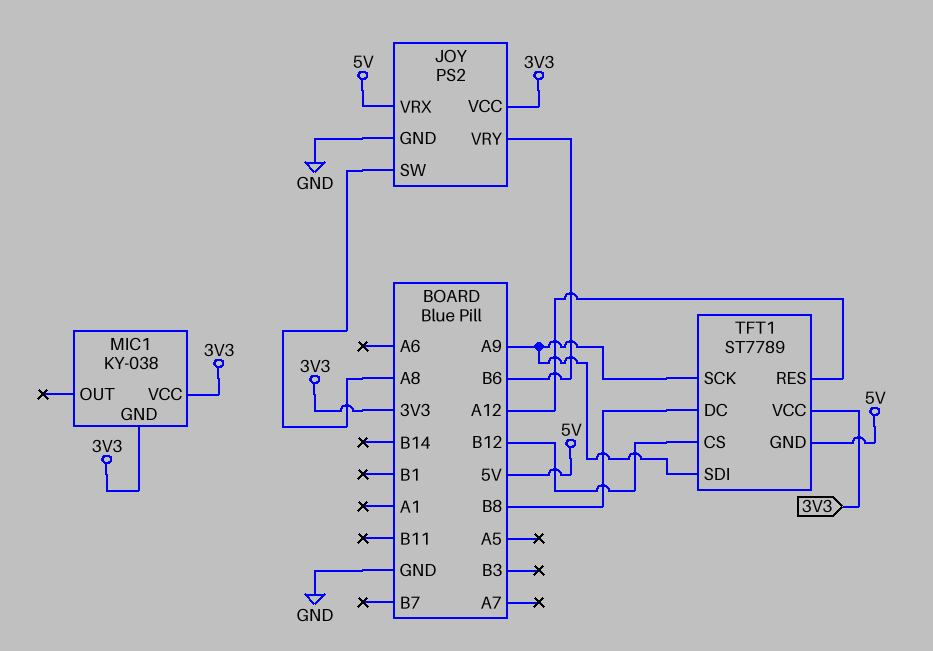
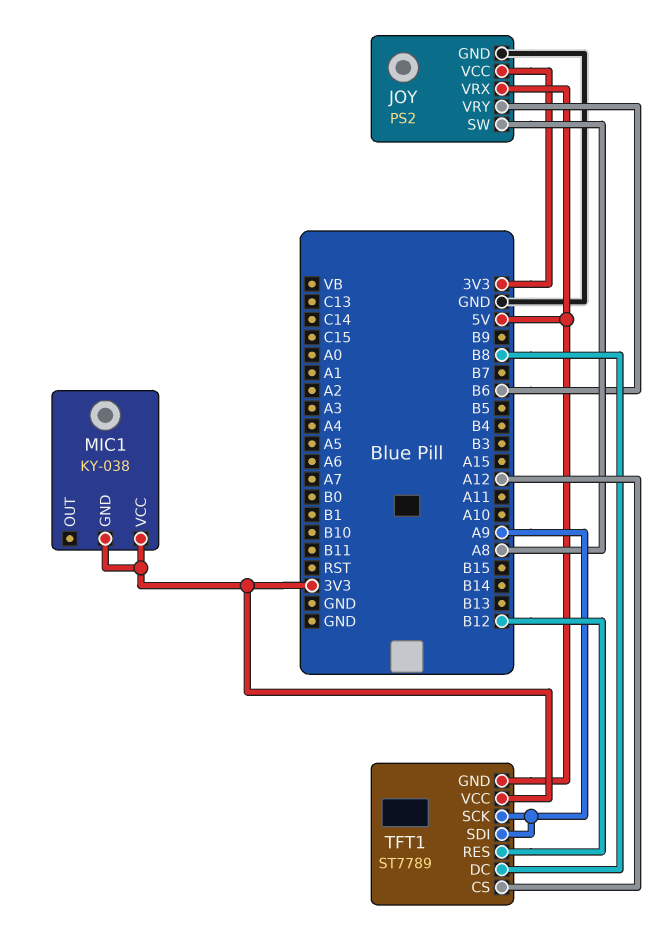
TFT1 pin CS: B12 -> A12
TFT1 pin RES: A12 -> B12

